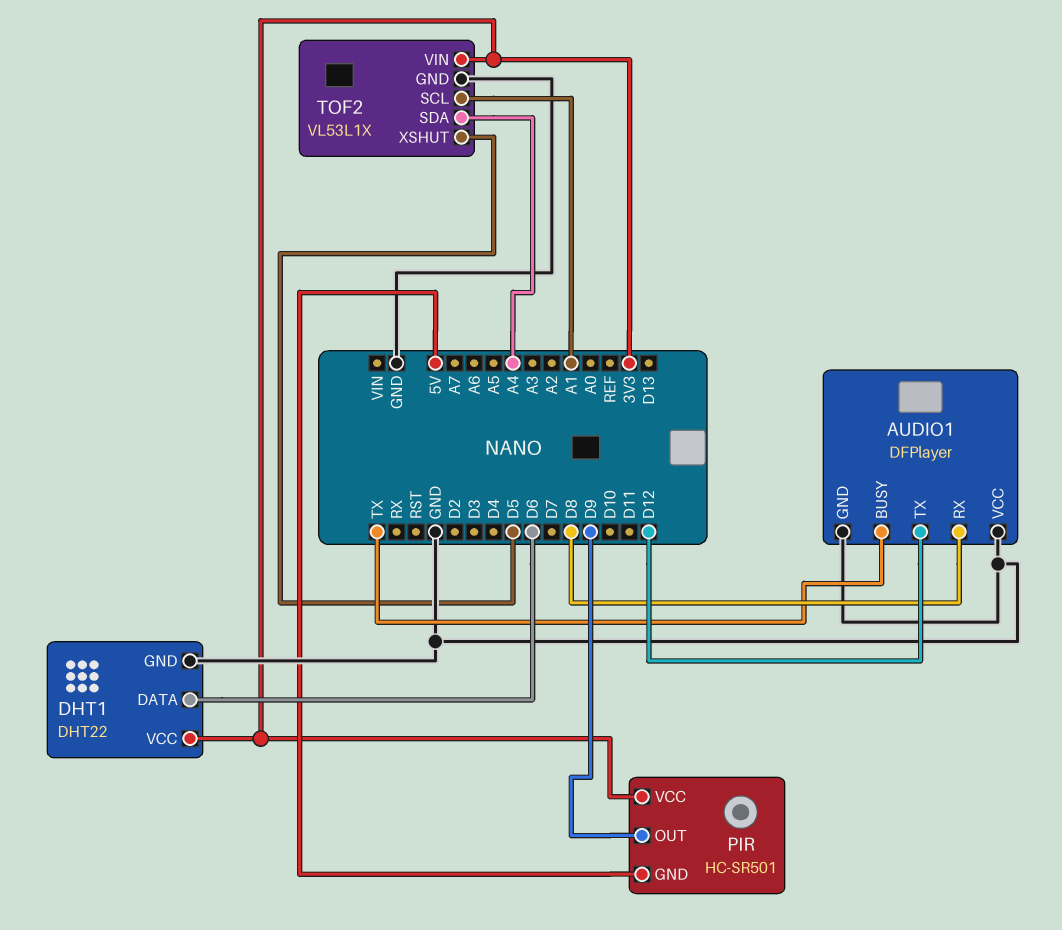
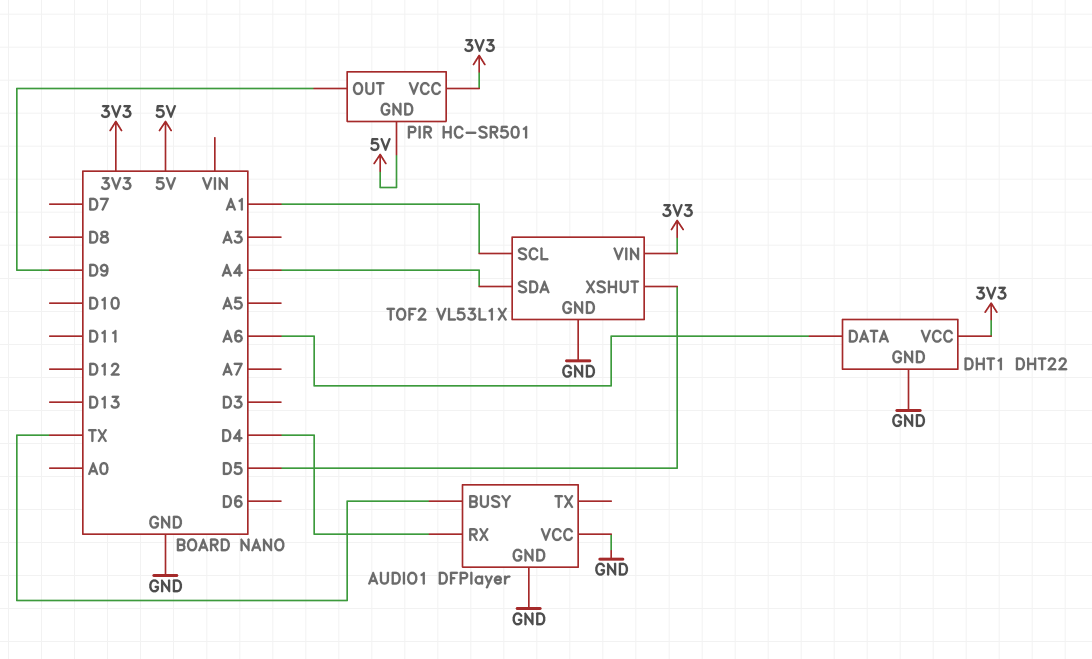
AUDIO1 pin RX: D8 -> D4
AUDIO1 pin TX: D12 -> none
DHT1 pin DATA: D6 -> A6

